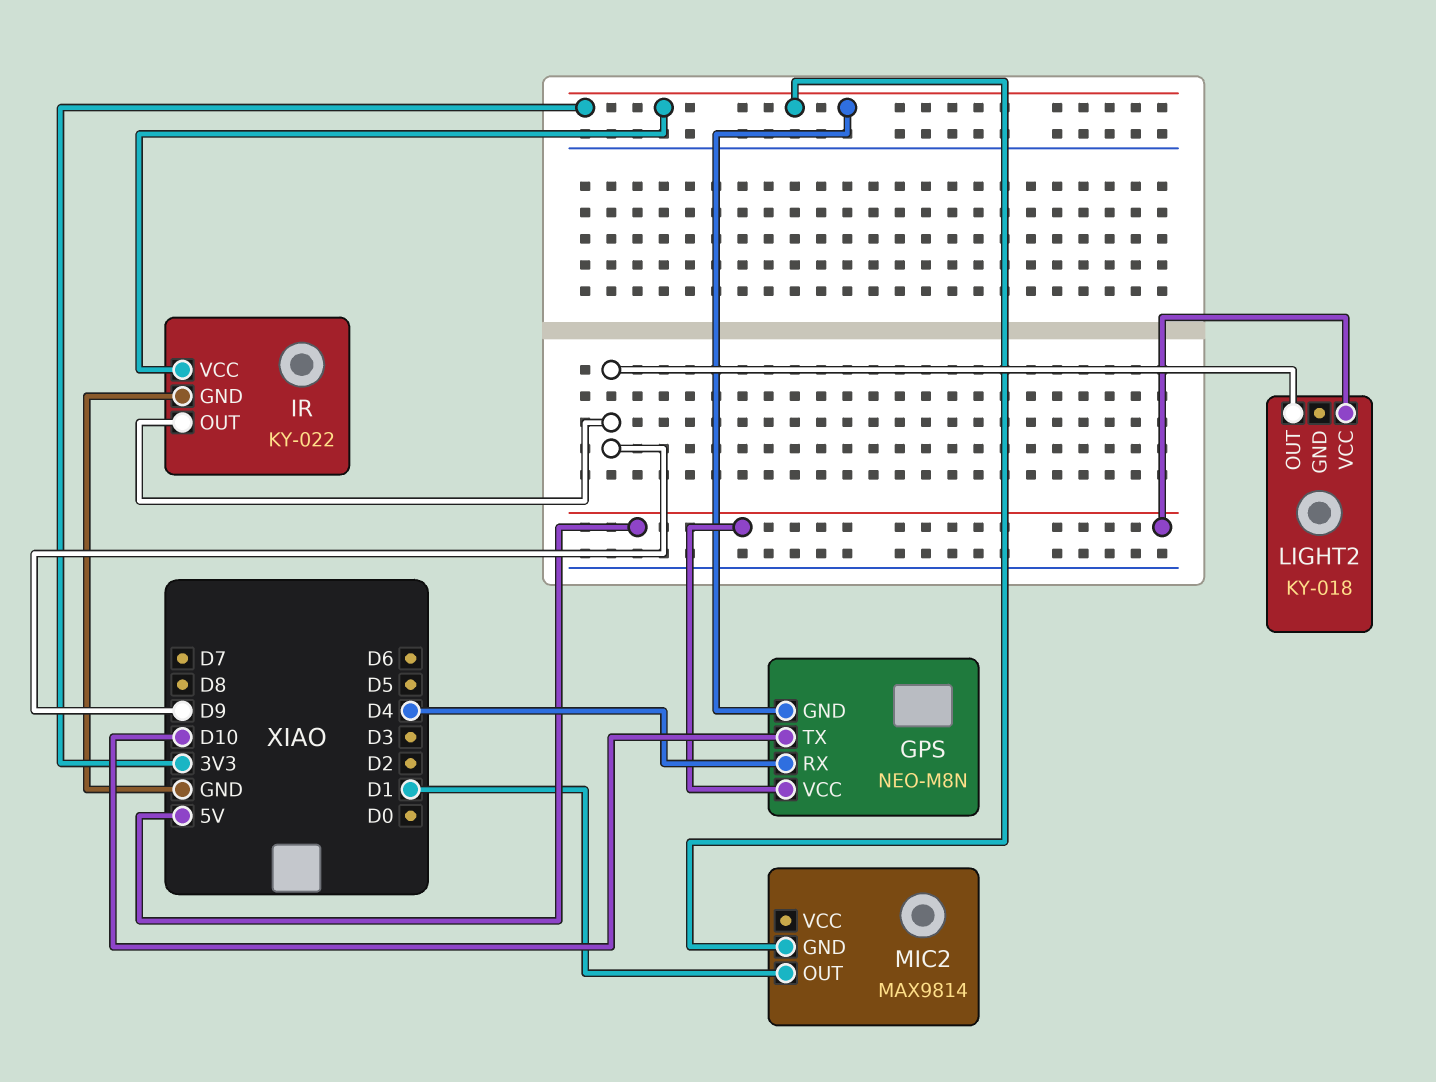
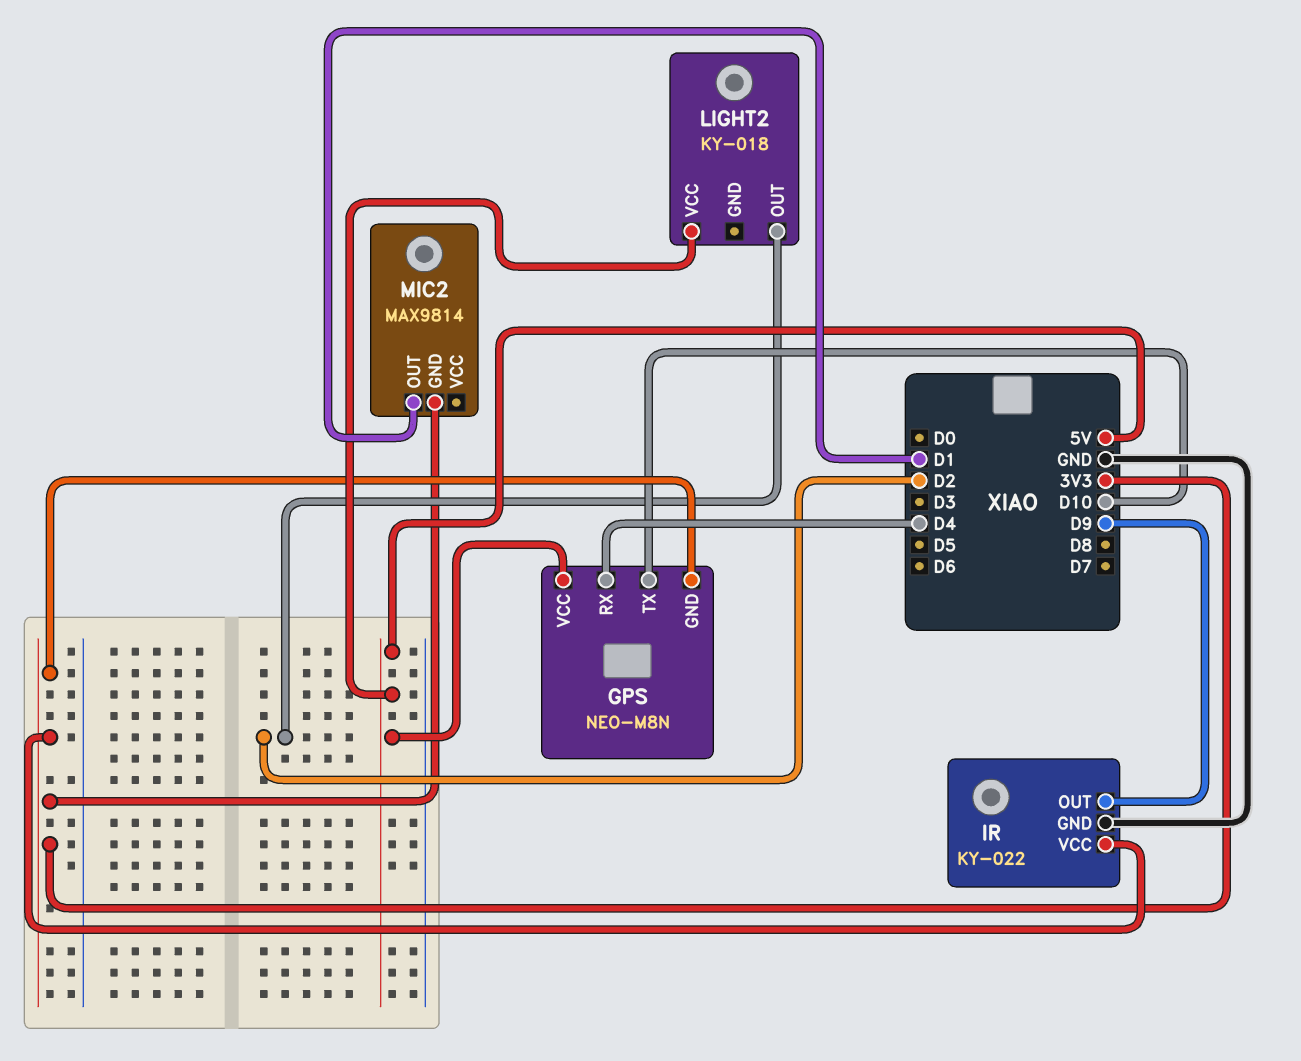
LIGHT2 pin OUT: D9 -> D2

